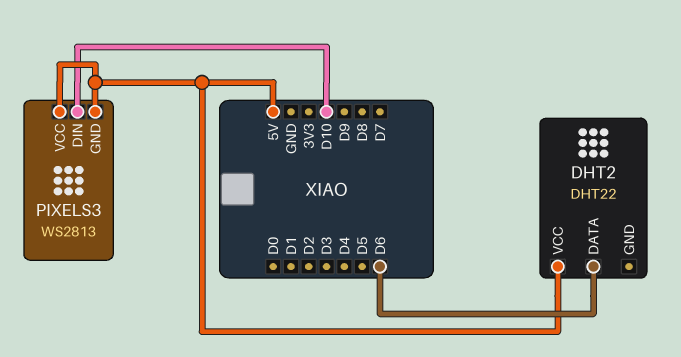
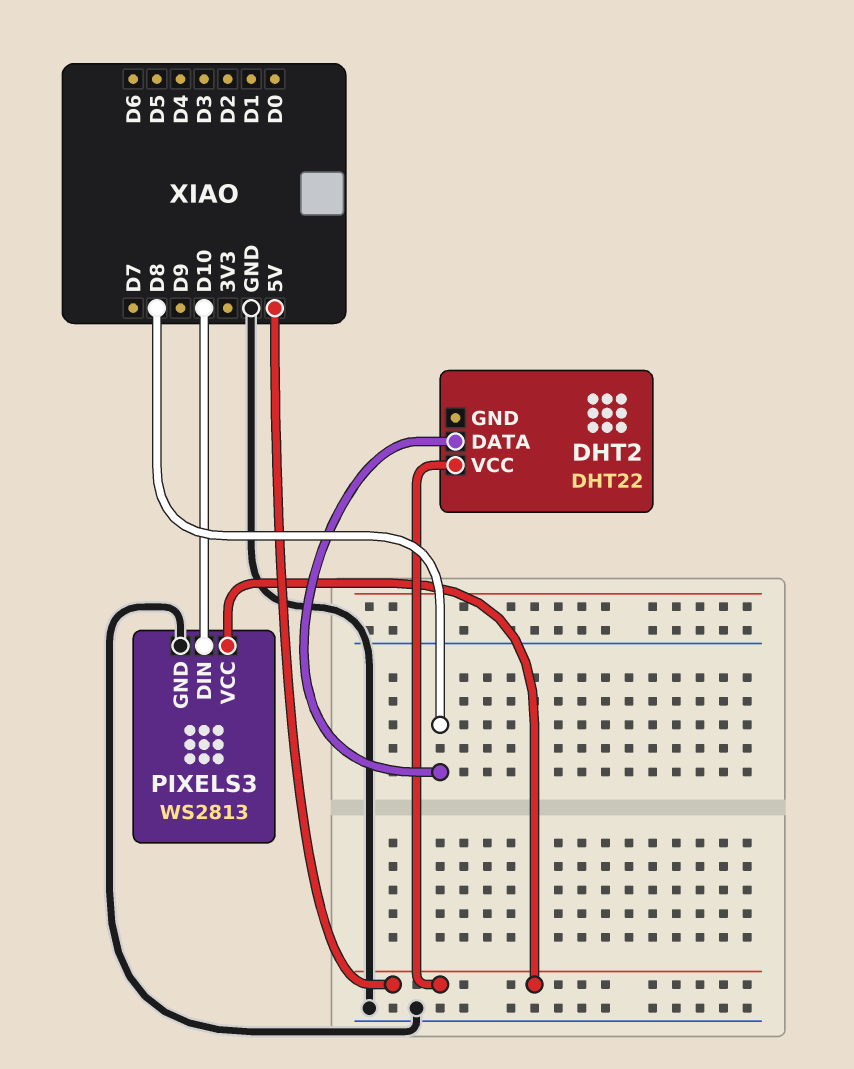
DHT2 pin DATA: D6 -> D8
PIXELS3 pin GND: 5V -> GND

